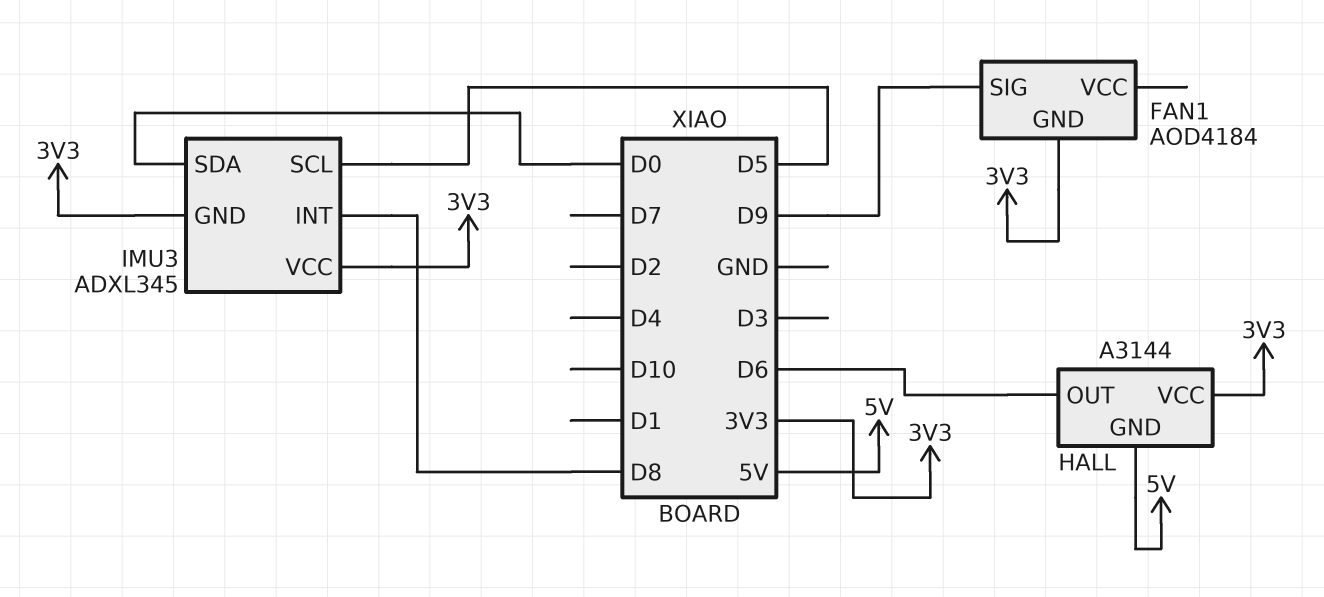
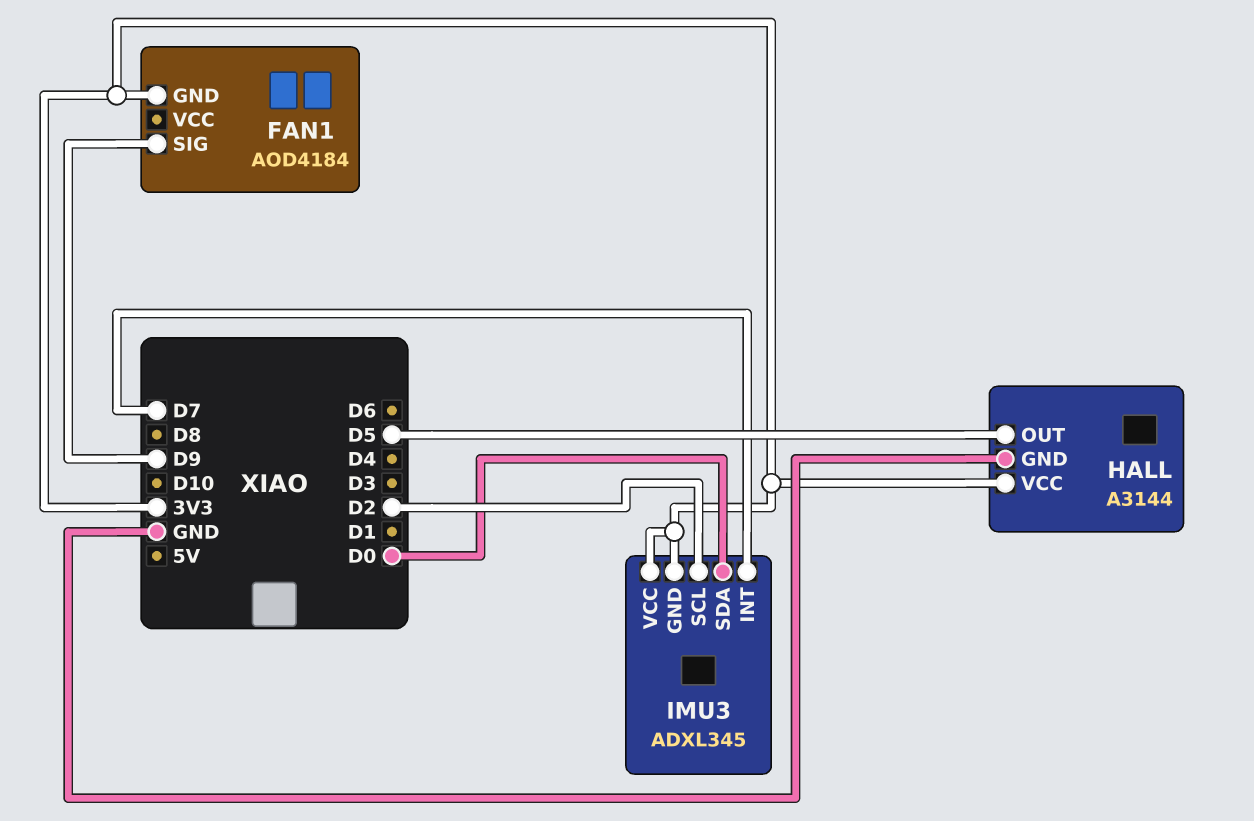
HALL pin GND: 5V -> GND
HALL pin OUT: D6 -> D5
IMU3 pin INT: D8 -> D7
IMU3 pin SCL: D5 -> D2

